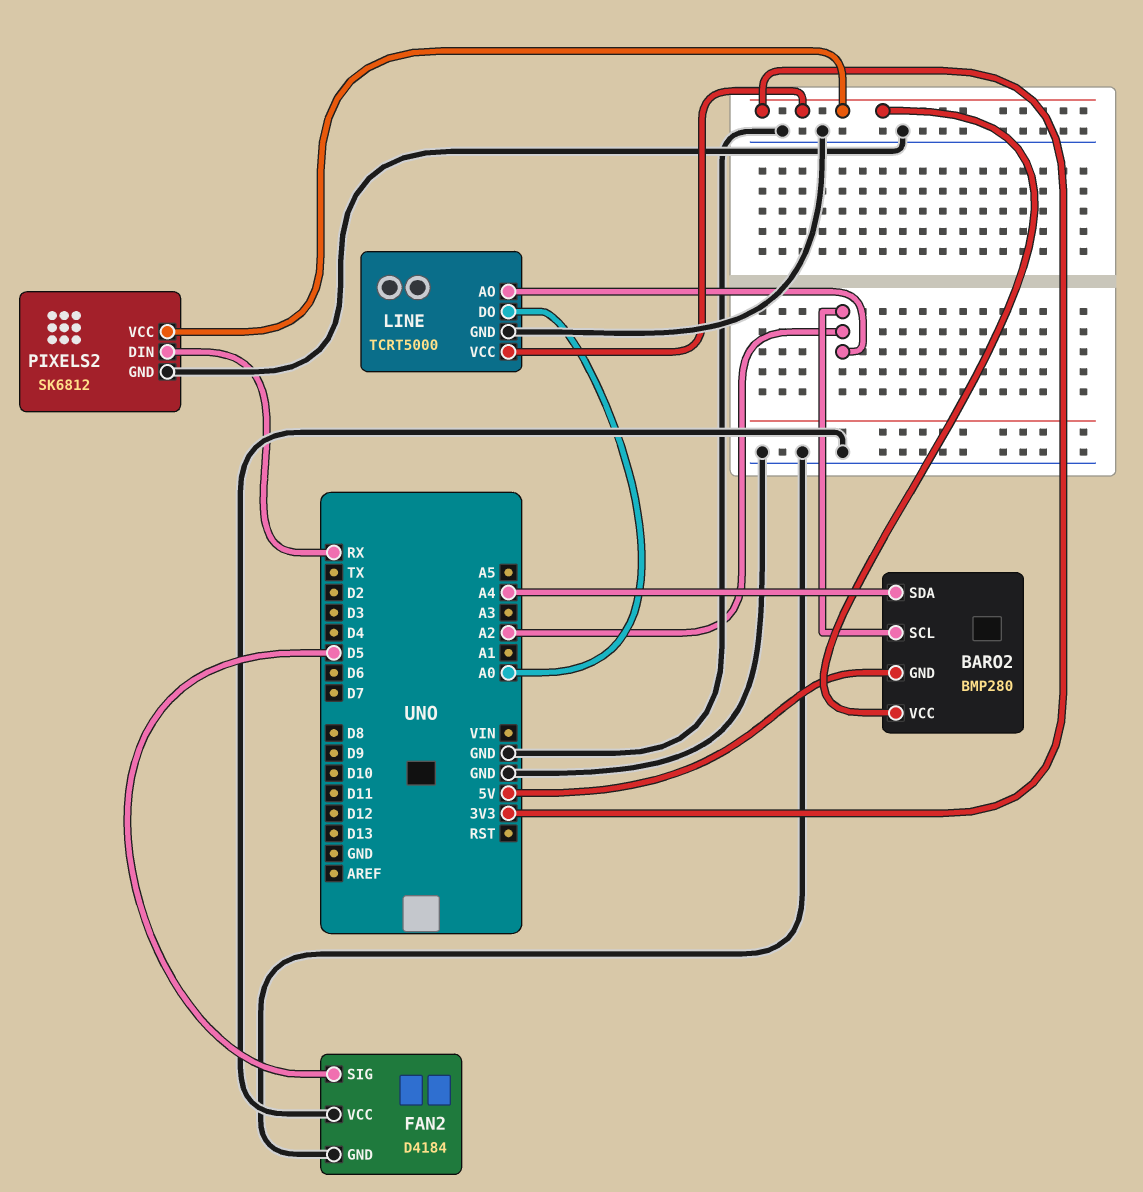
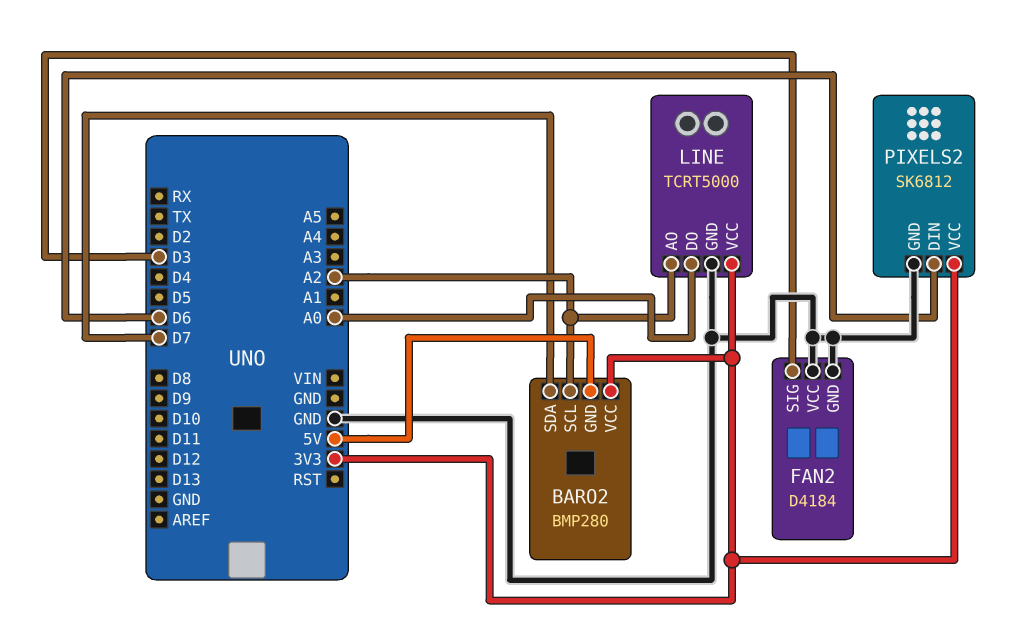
BARO2 pin SDA: A4 -> D7
FAN2 pin SIG: D5 -> D3
PIXELS2 pin DIN: RX -> D6

